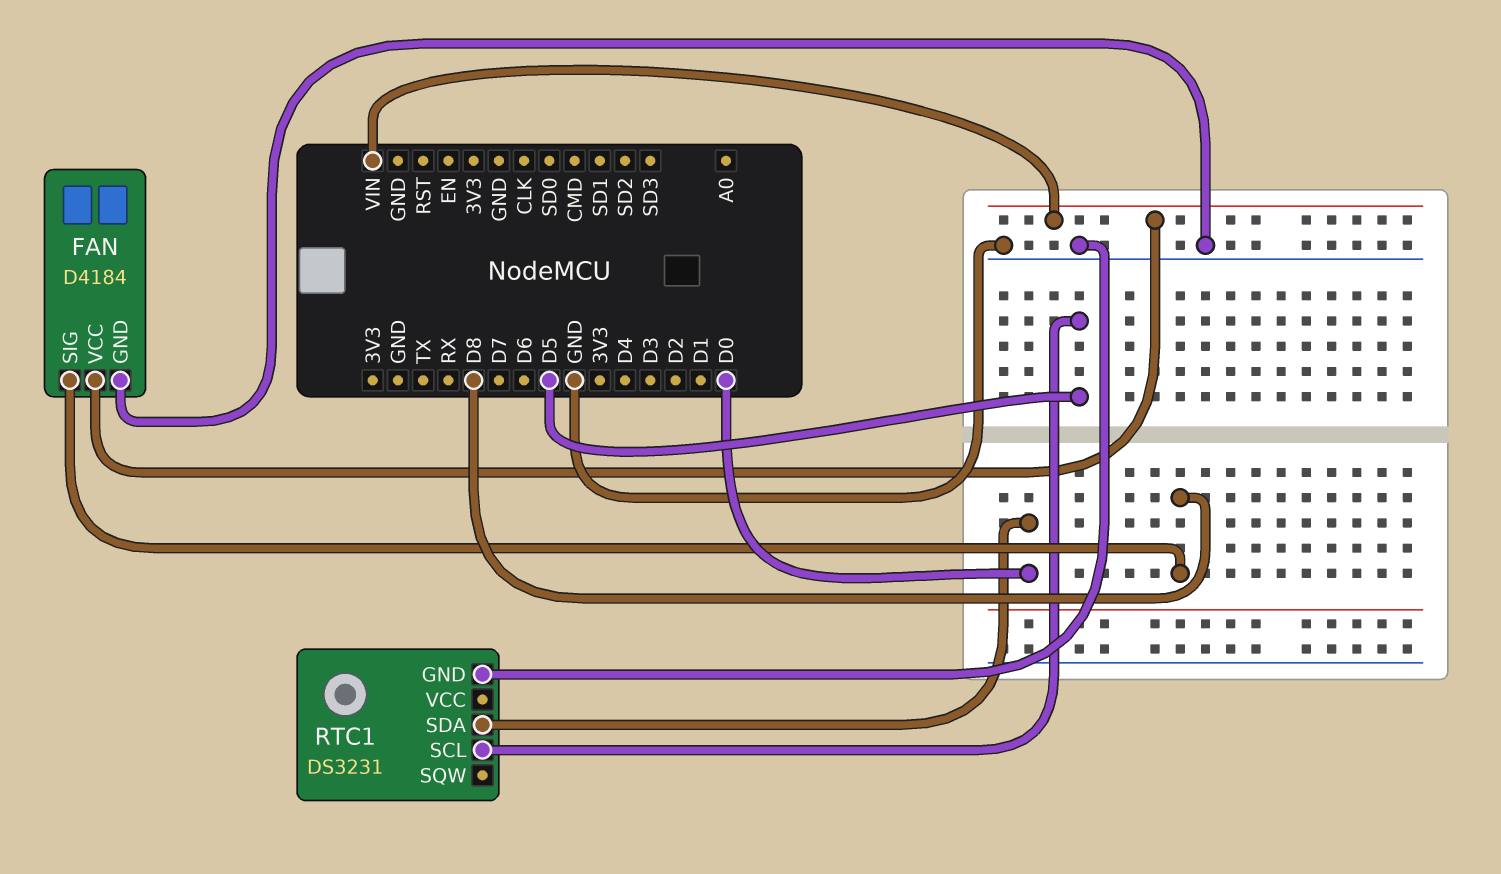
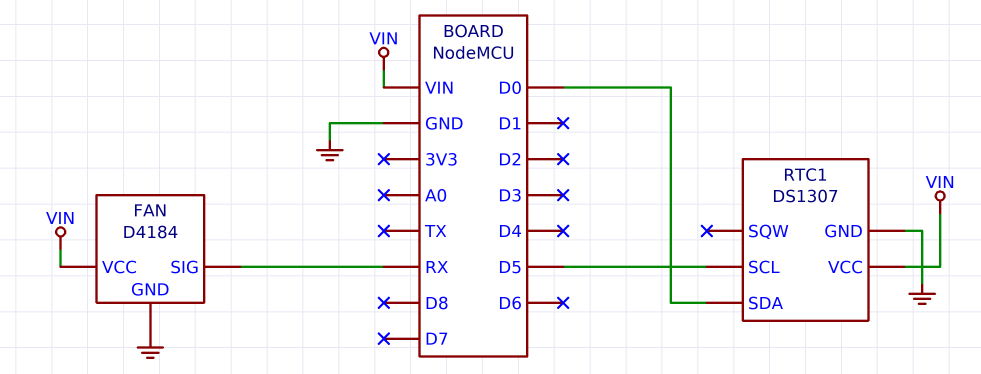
FAN pin SIG: D8 -> RX
RTC1: DS3231 -> DS1307
RTC1 pin VCC: none -> VIN

